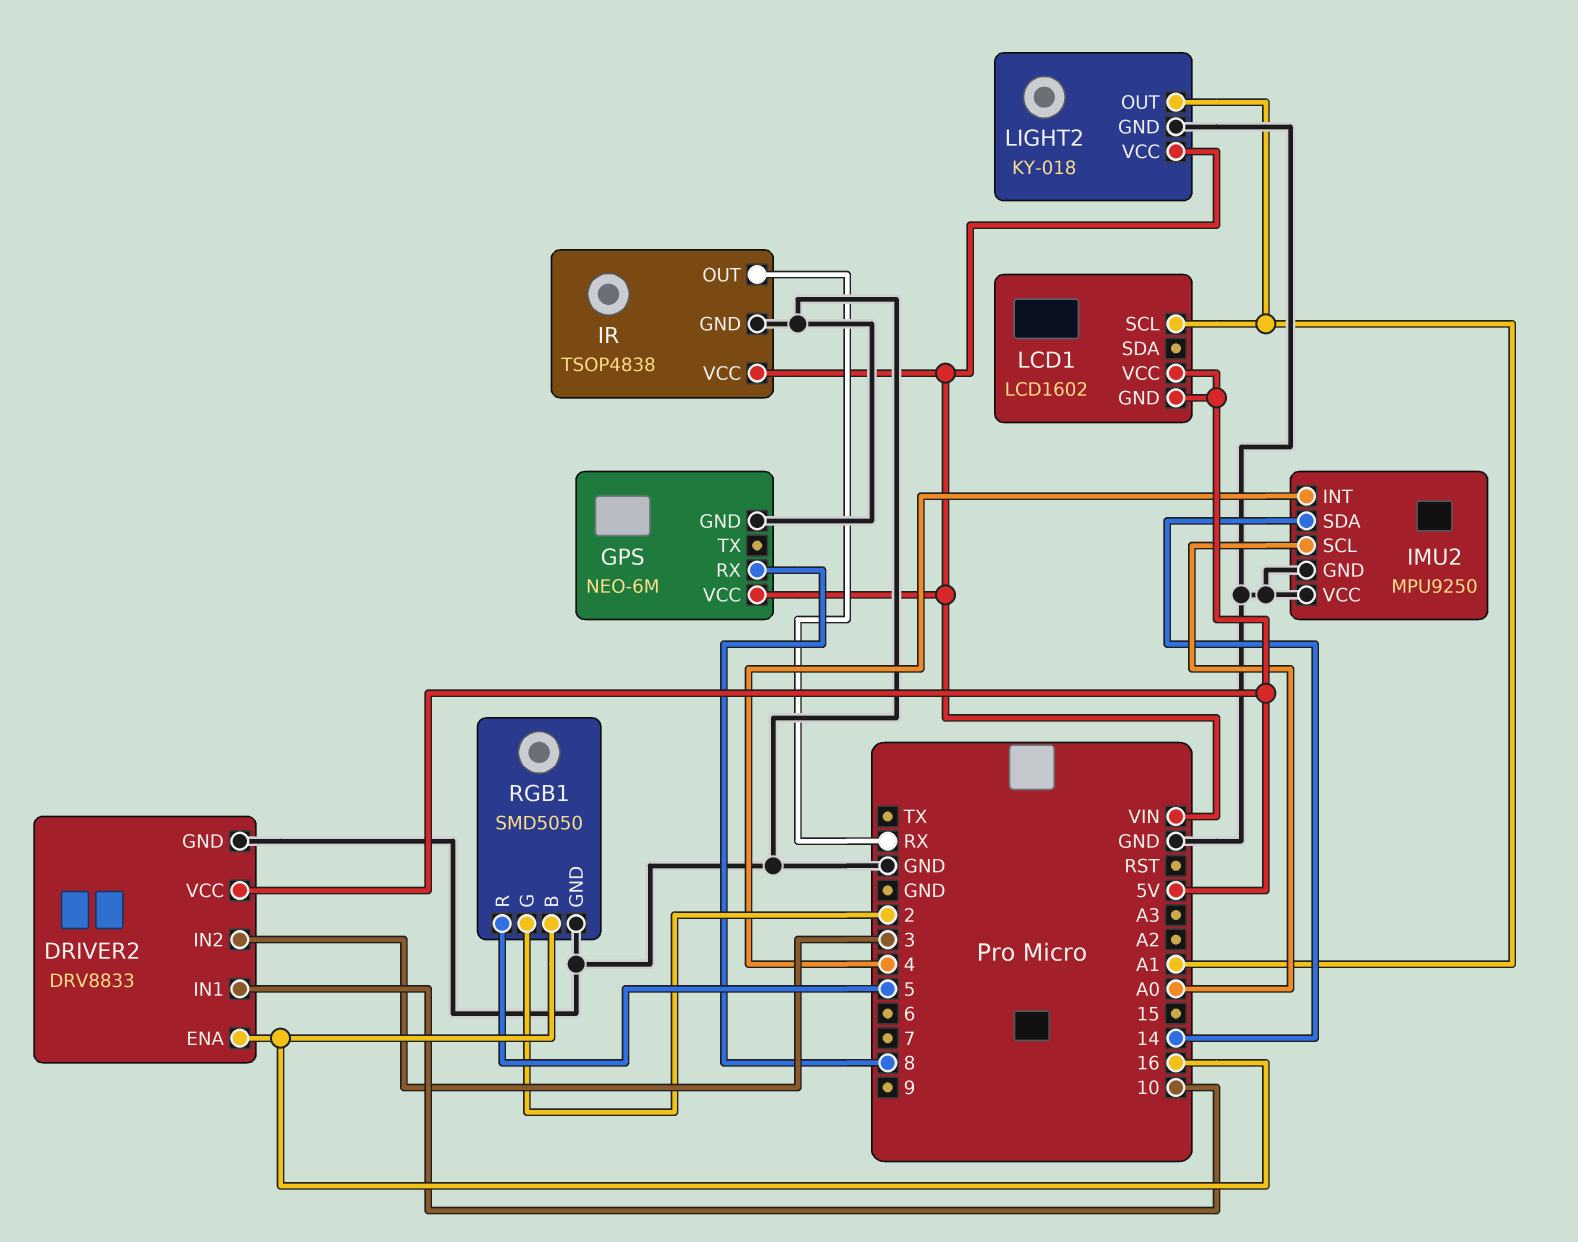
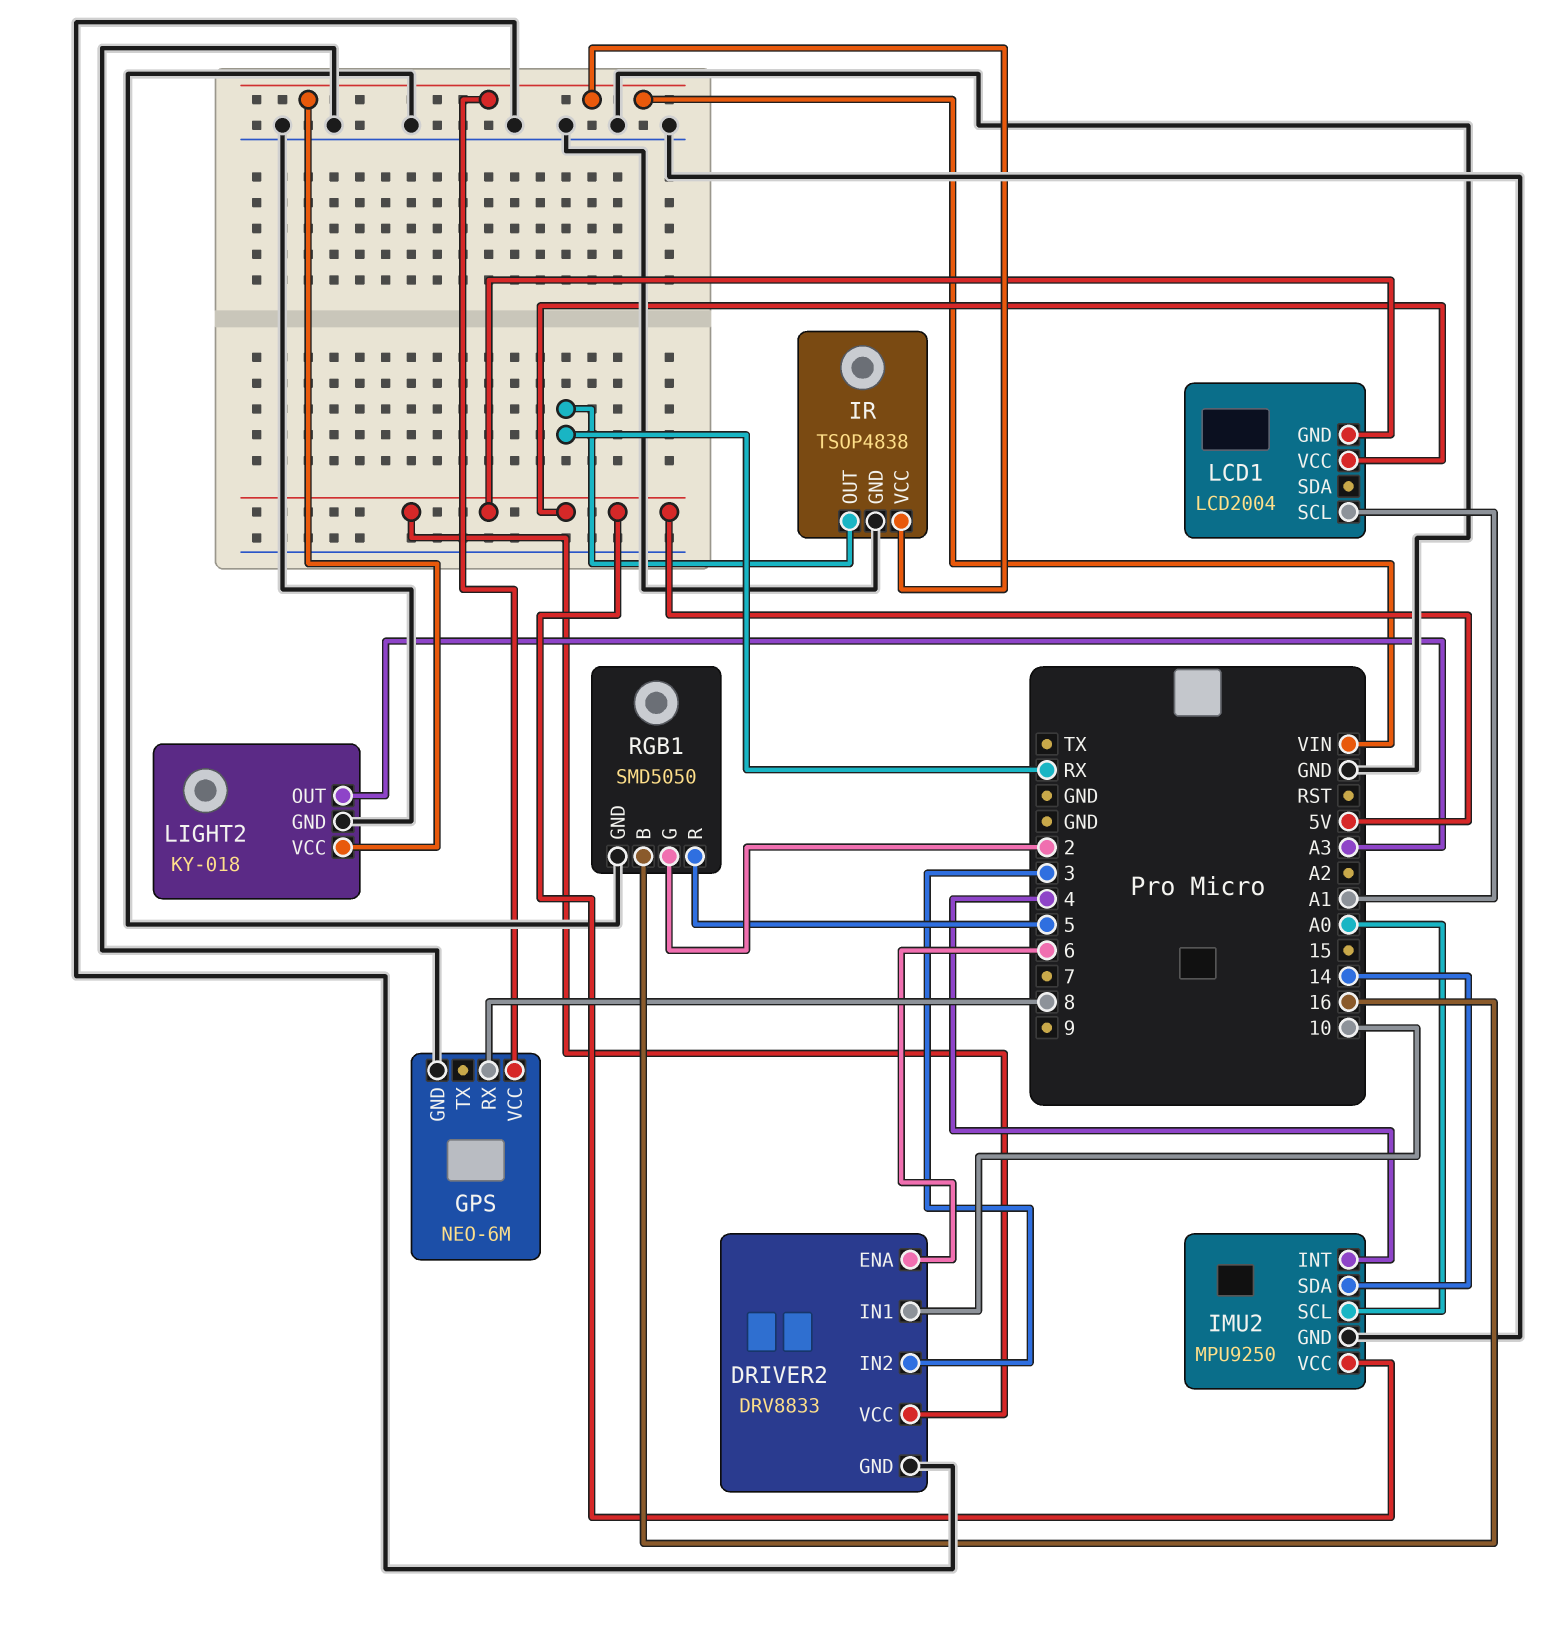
DRIVER2 pin ENA: 16 -> 6
IMU2 pin VCC: GND -> 5V
LCD1: LCD1602 -> LCD2004
LIGHT2 pin OUT: A1 -> A3

